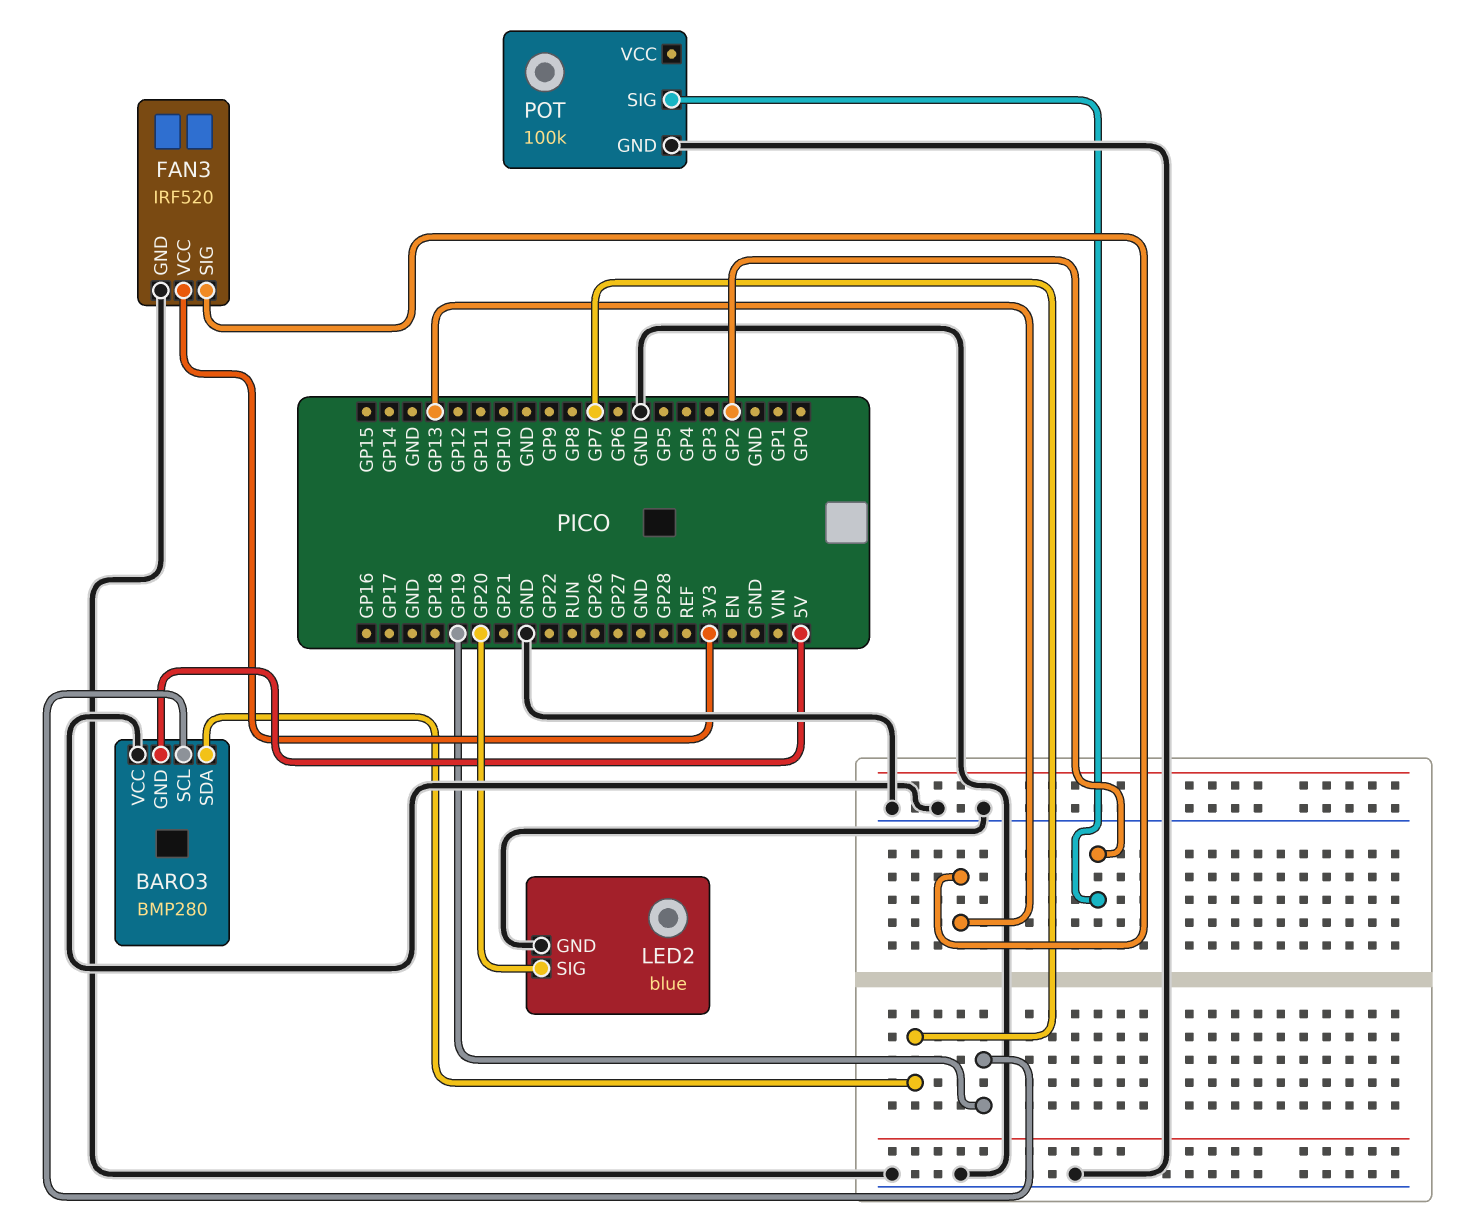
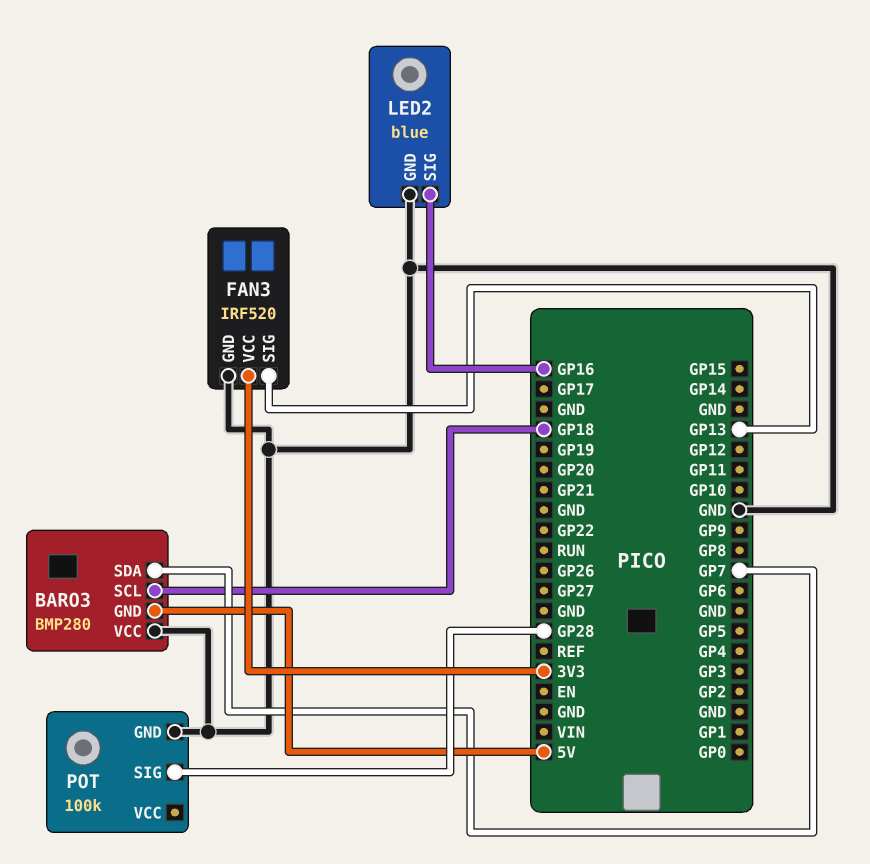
BARO3 pin SCL: GP19 -> GP18
LED2 pin SIG: GP20 -> GP16
POT pin SIG: GP2 -> GP28

